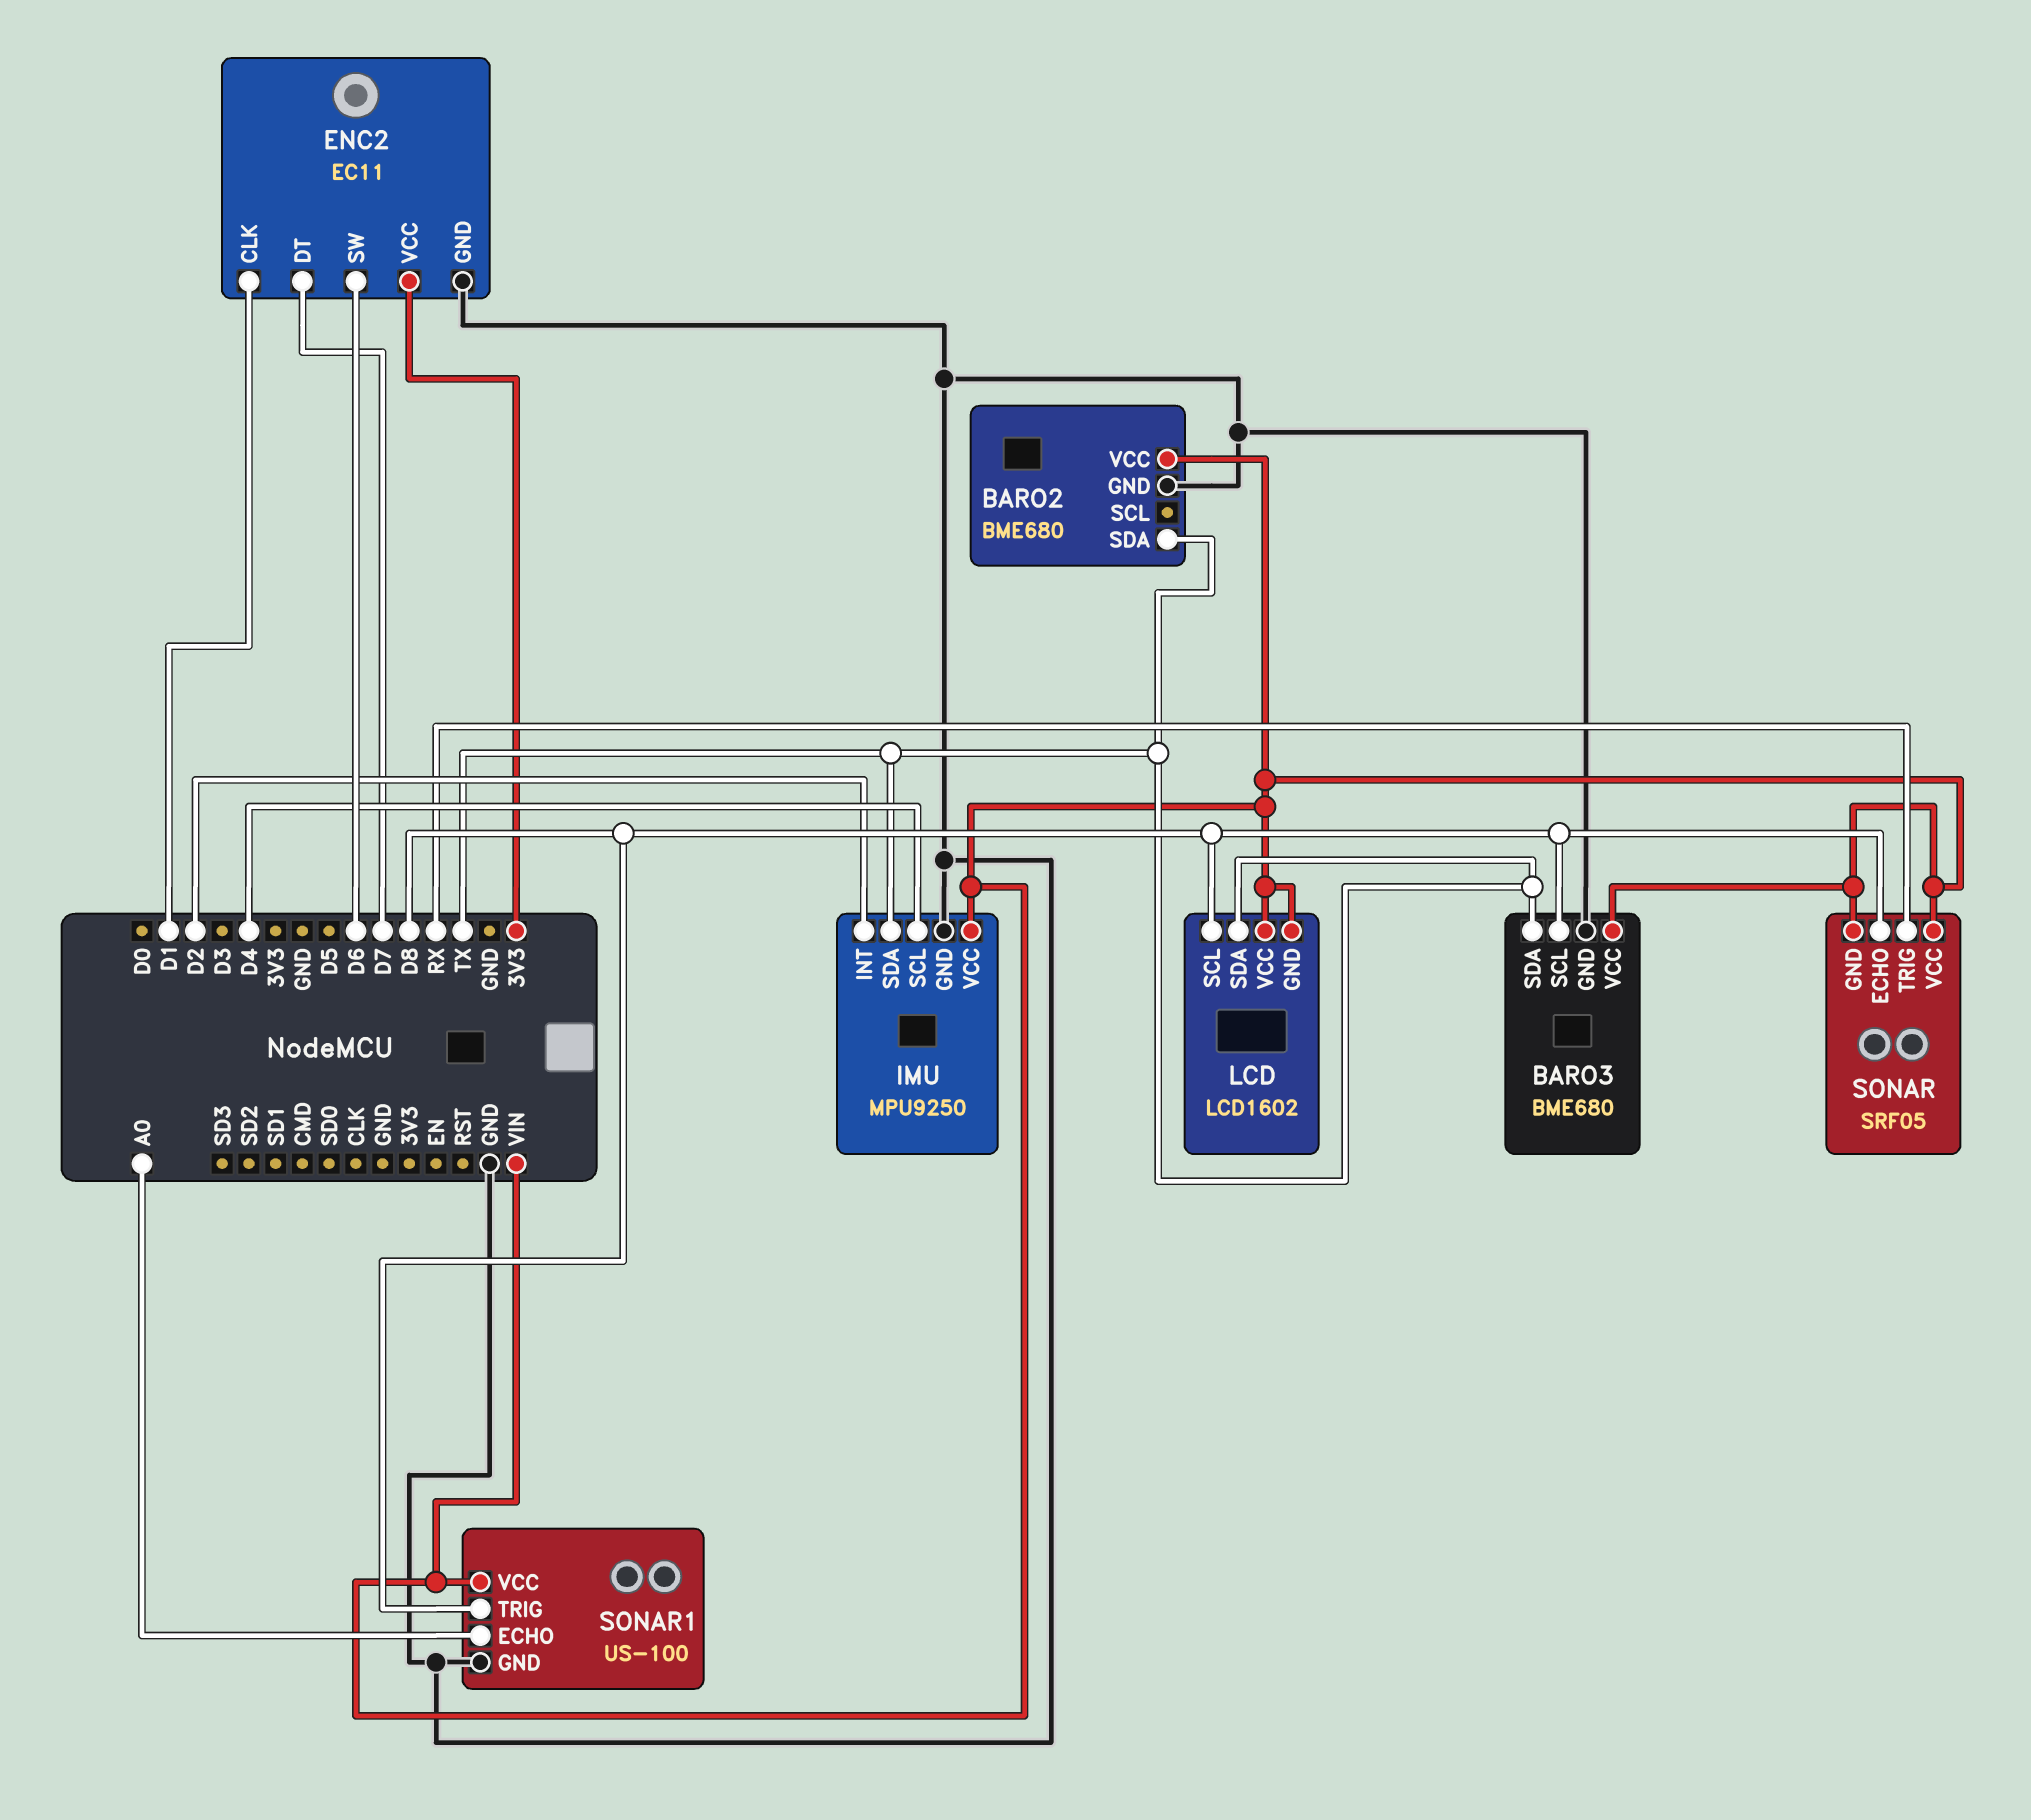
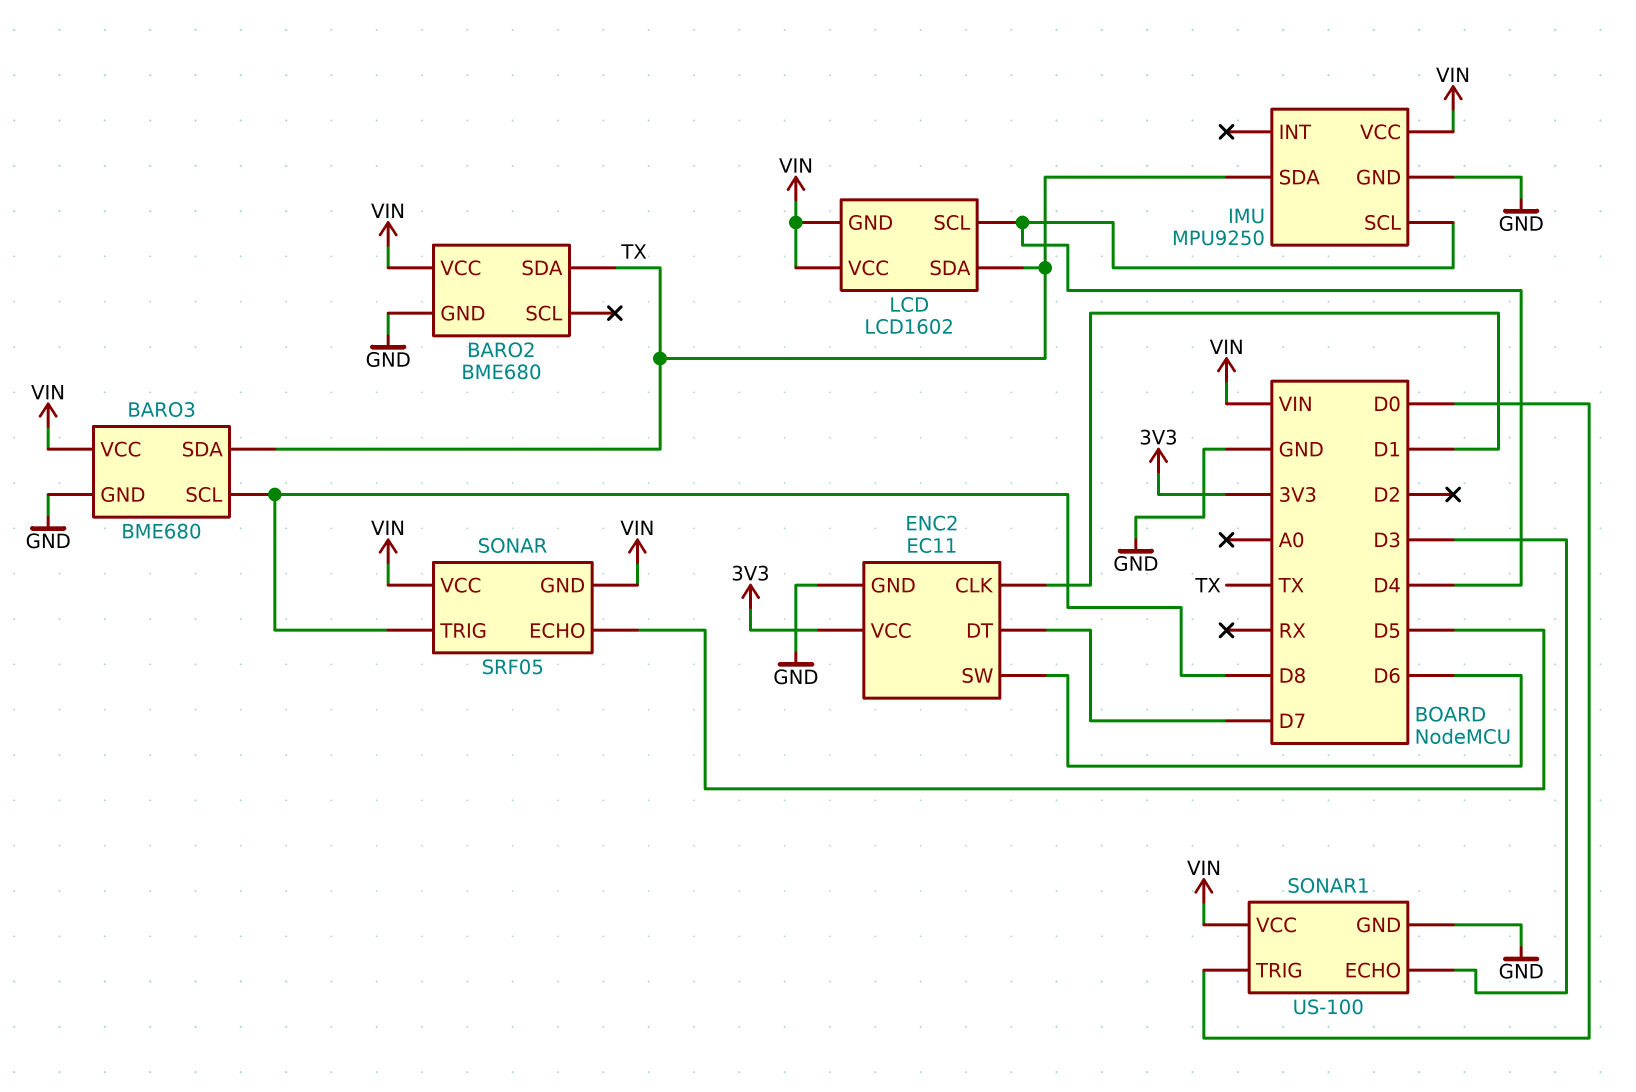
IMU pin INT: D2 -> none
LCD pin SCL: D8 -> D4
SONAR pin ECHO: D8 -> D5
SONAR pin TRIG: RX -> D8
SONAR1 pin ECHO: A0 -> D3
SONAR1 pin TRIG: D8 -> D0

